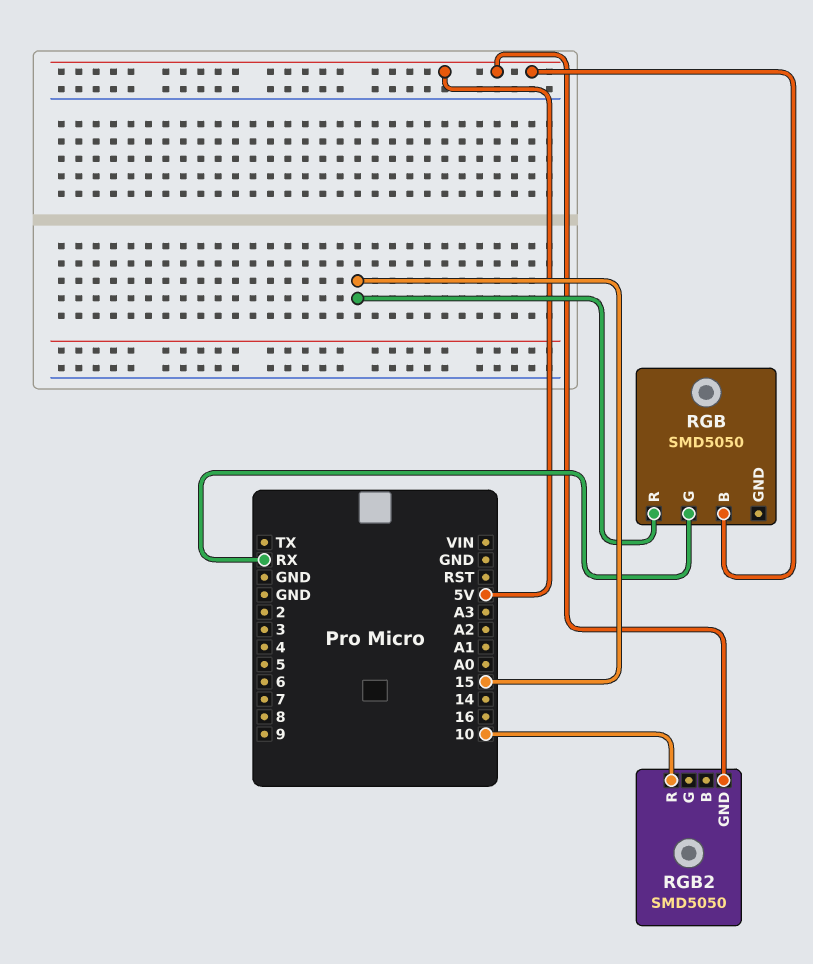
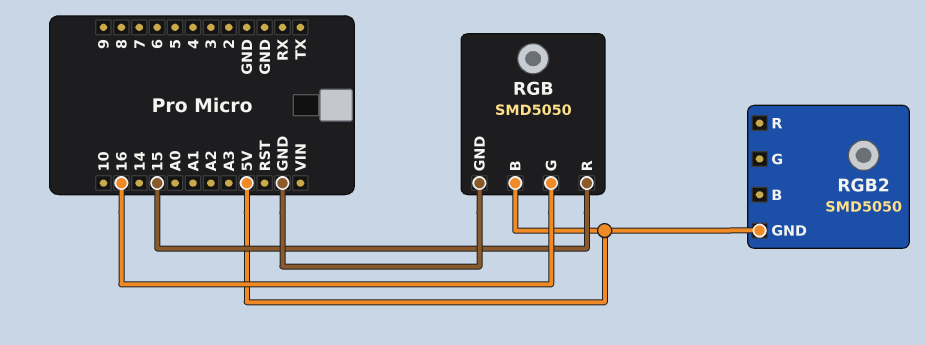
RGB pin G: RX -> 16
RGB pin GND: none -> GND
RGB2 pin R: 10 -> none

